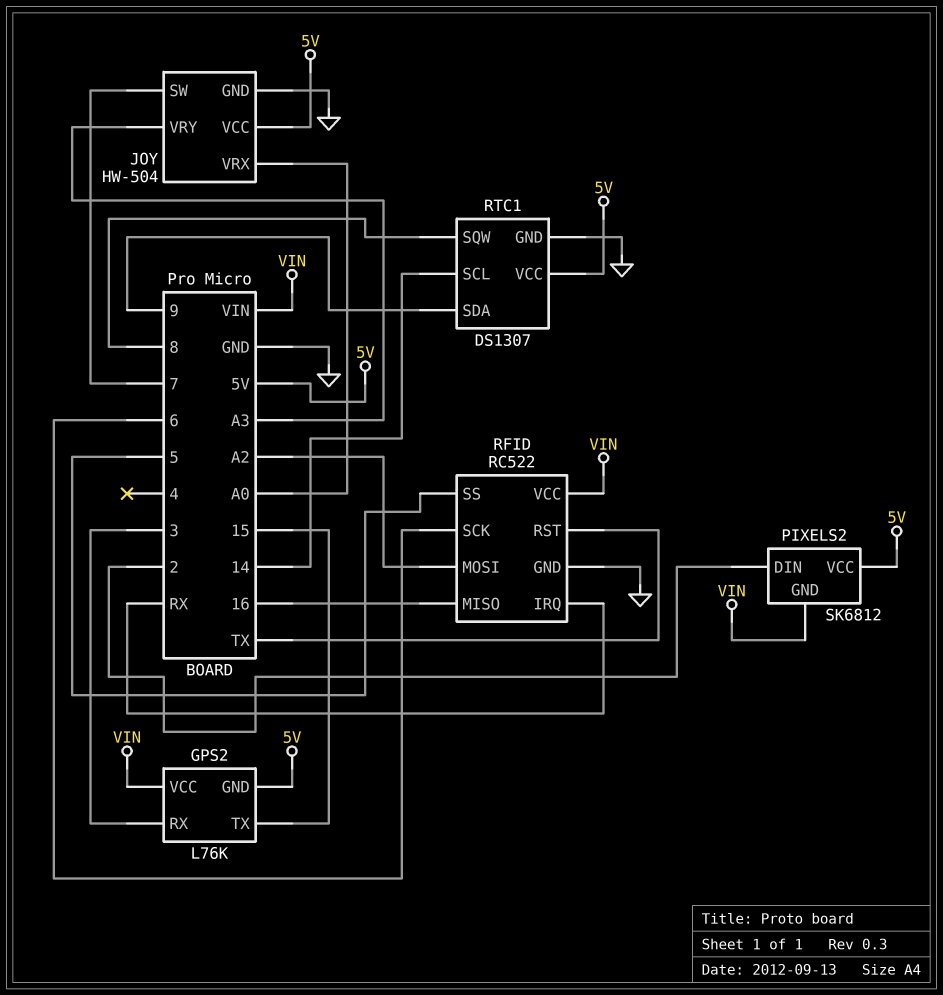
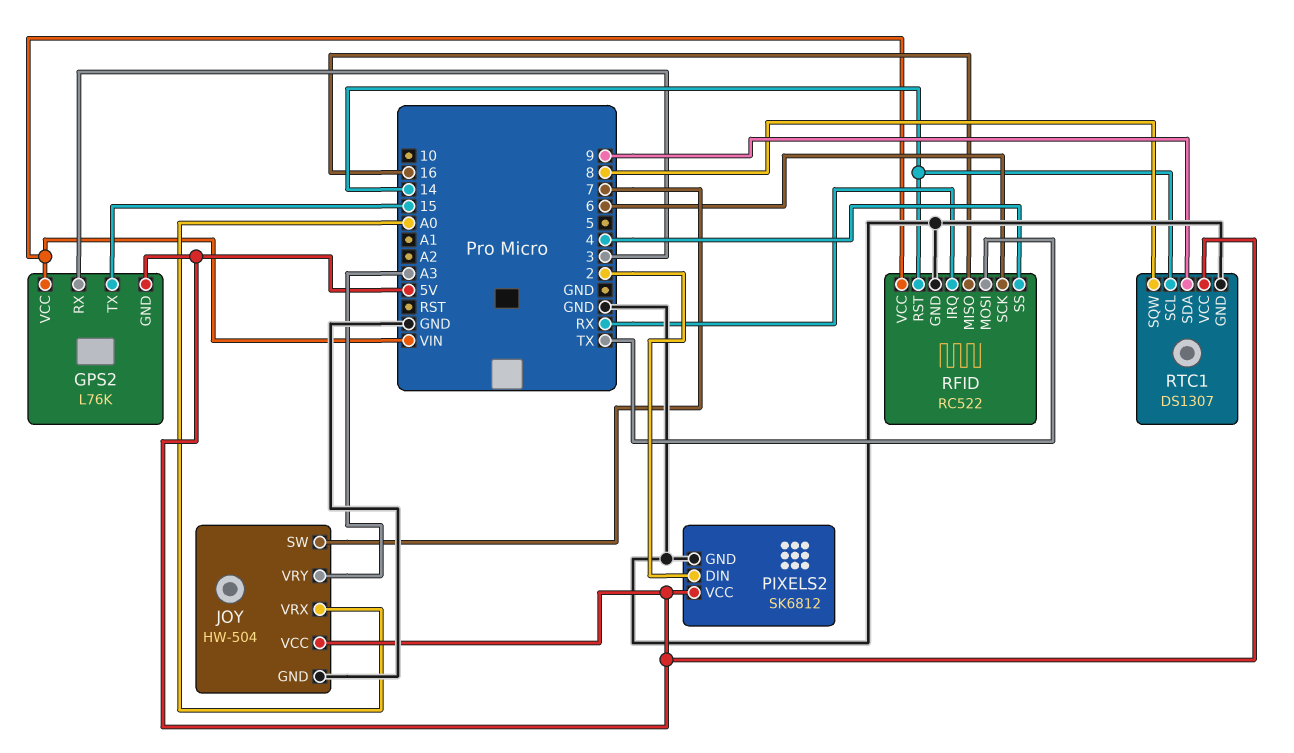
PIXELS2 pin GND: VIN -> GND
RFID pin MOSI: A2 -> TX
RFID pin RST: TX -> 14
RFID pin SS: 5 -> 4

